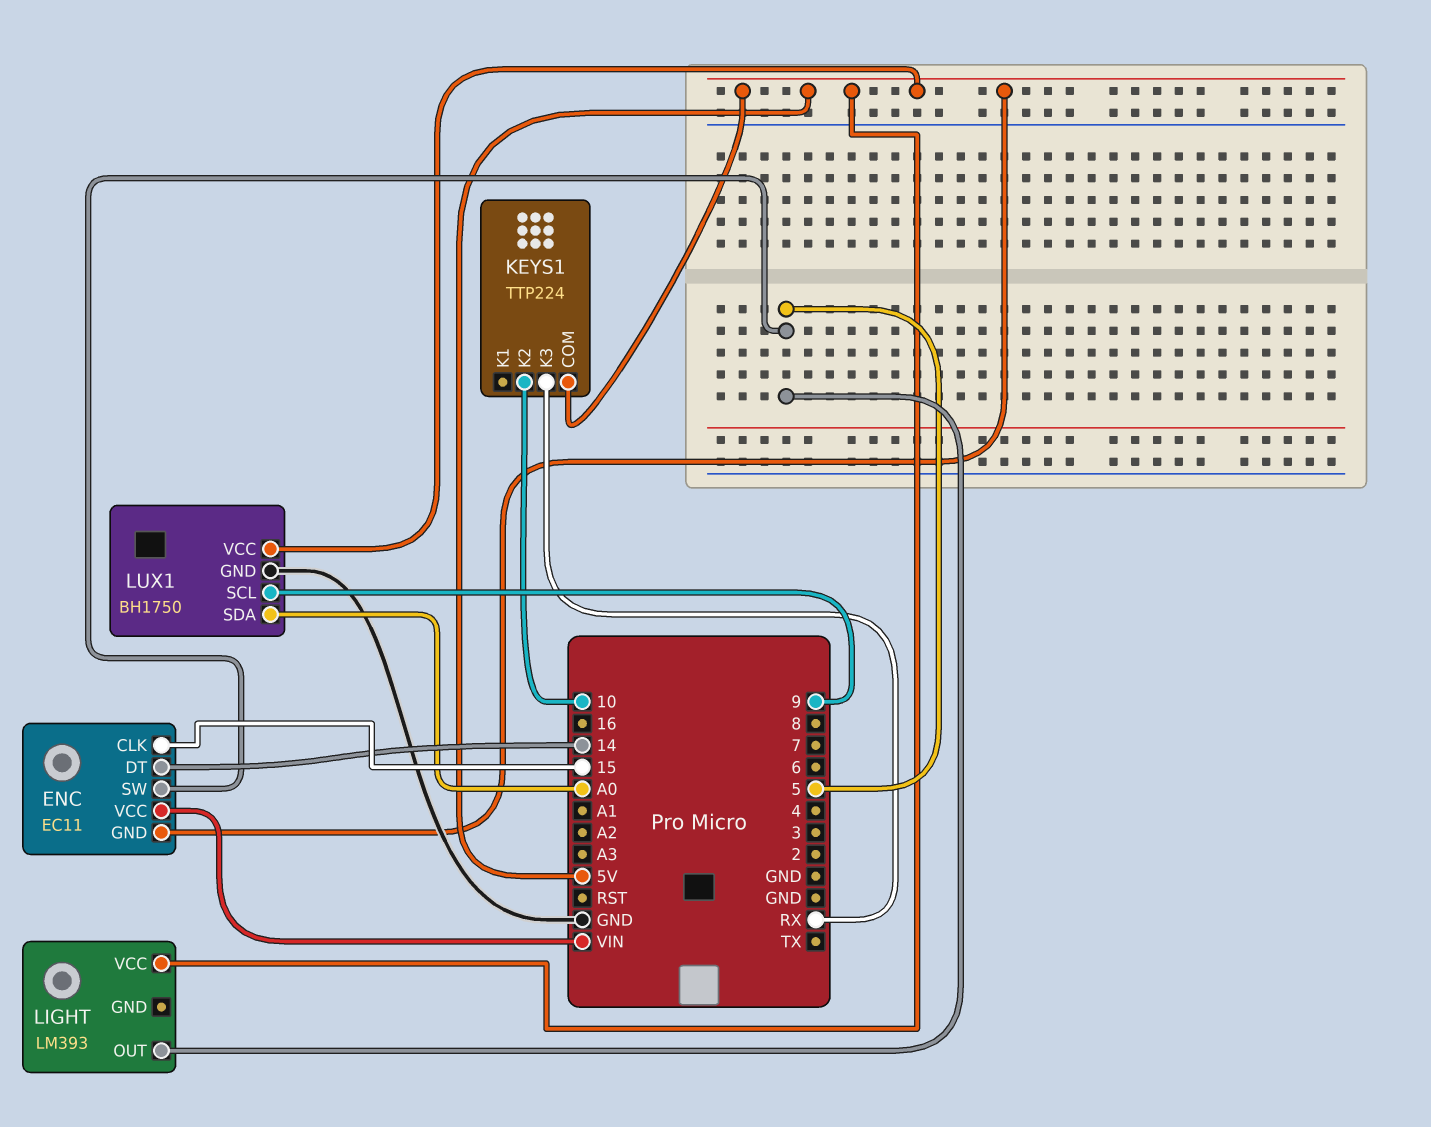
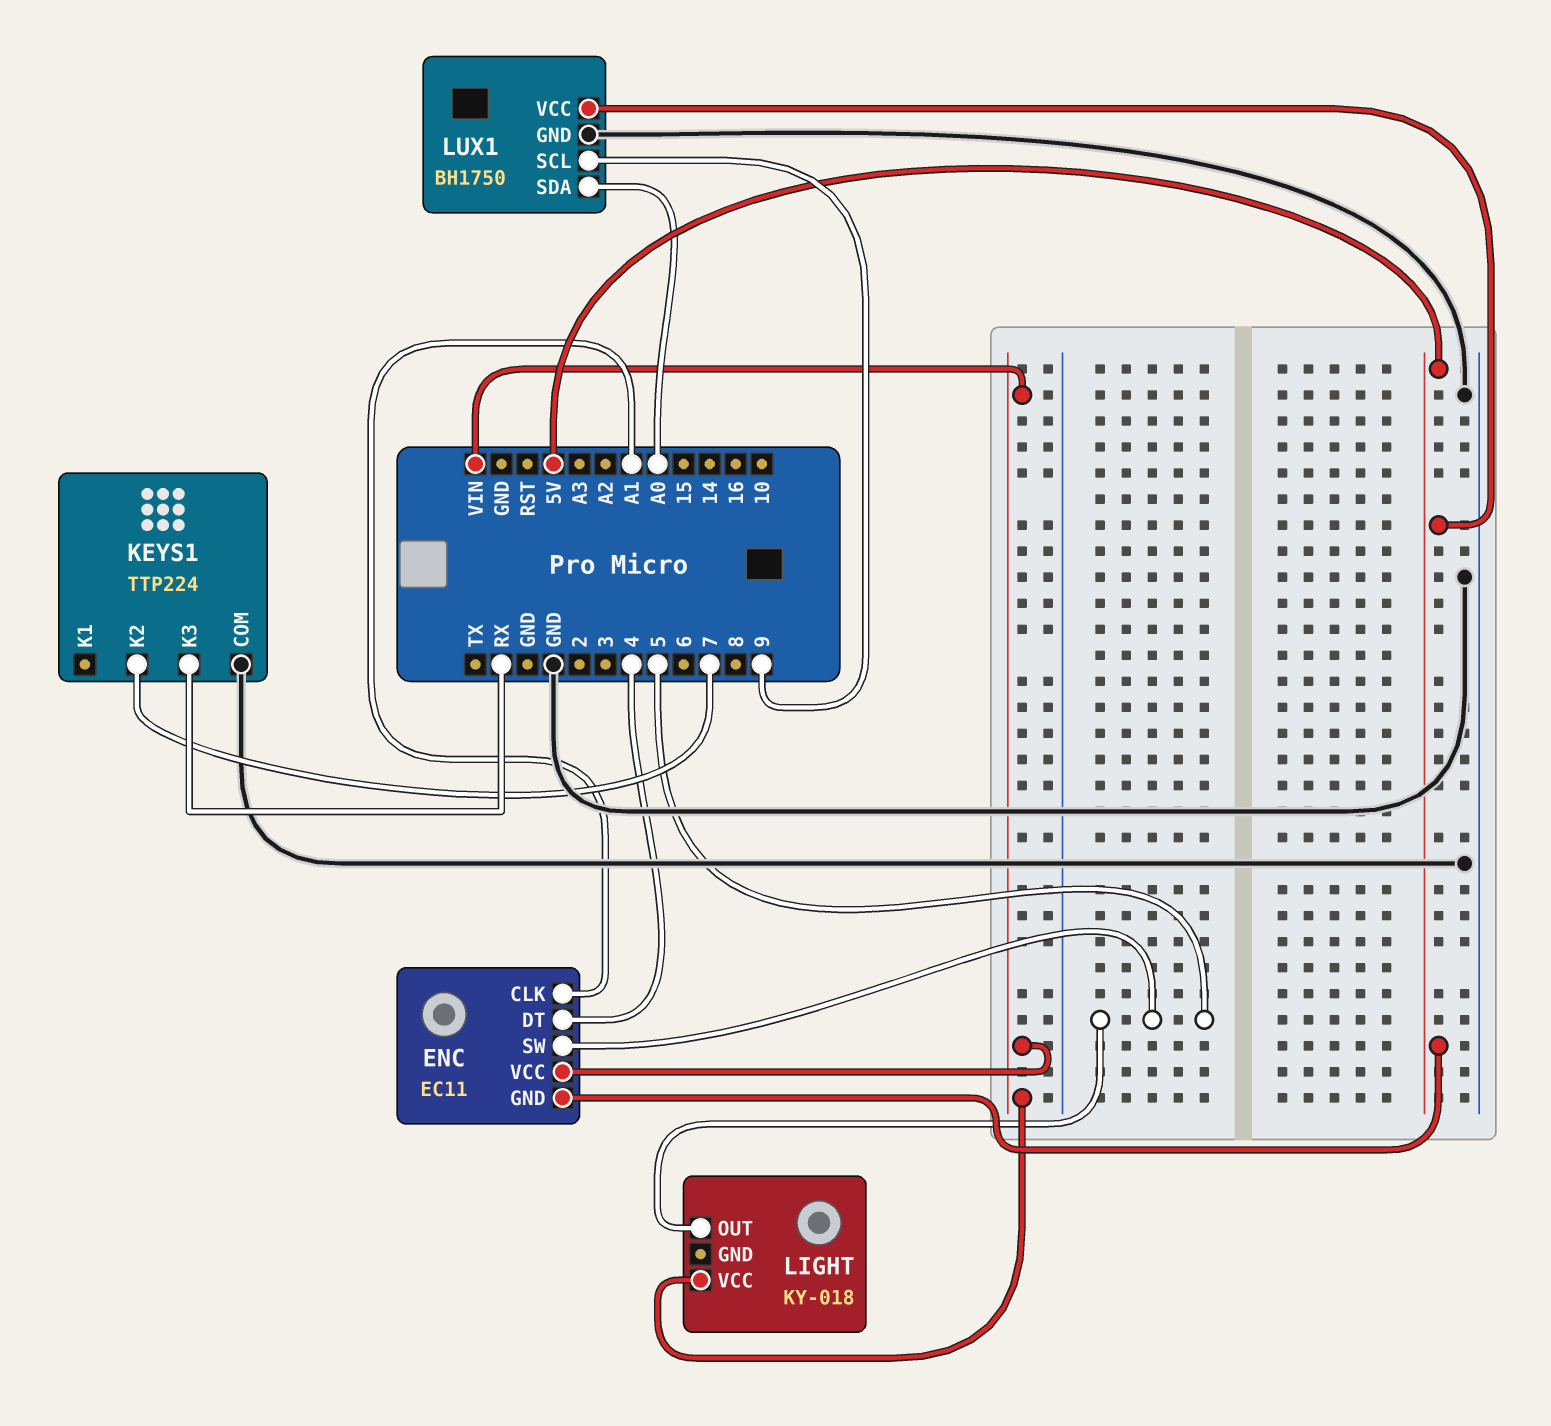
ENC pin CLK: 15 -> A1
ENC pin DT: 14 -> 4
KEYS1 pin COM: 5V -> GND
KEYS1 pin K2: 10 -> 7
LIGHT: LM393 -> KY-018
LIGHT pin VCC: 5V -> VIN

